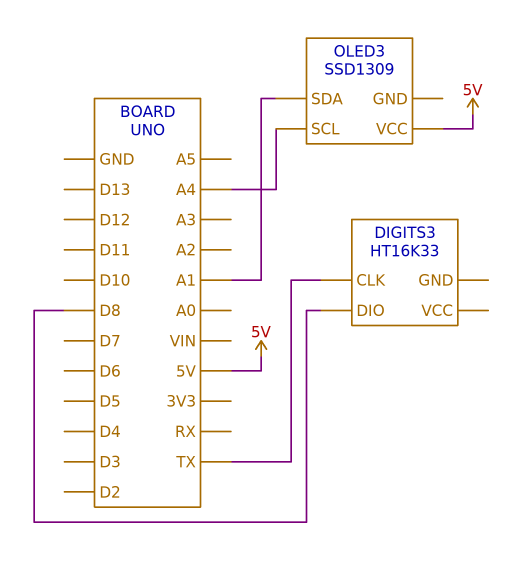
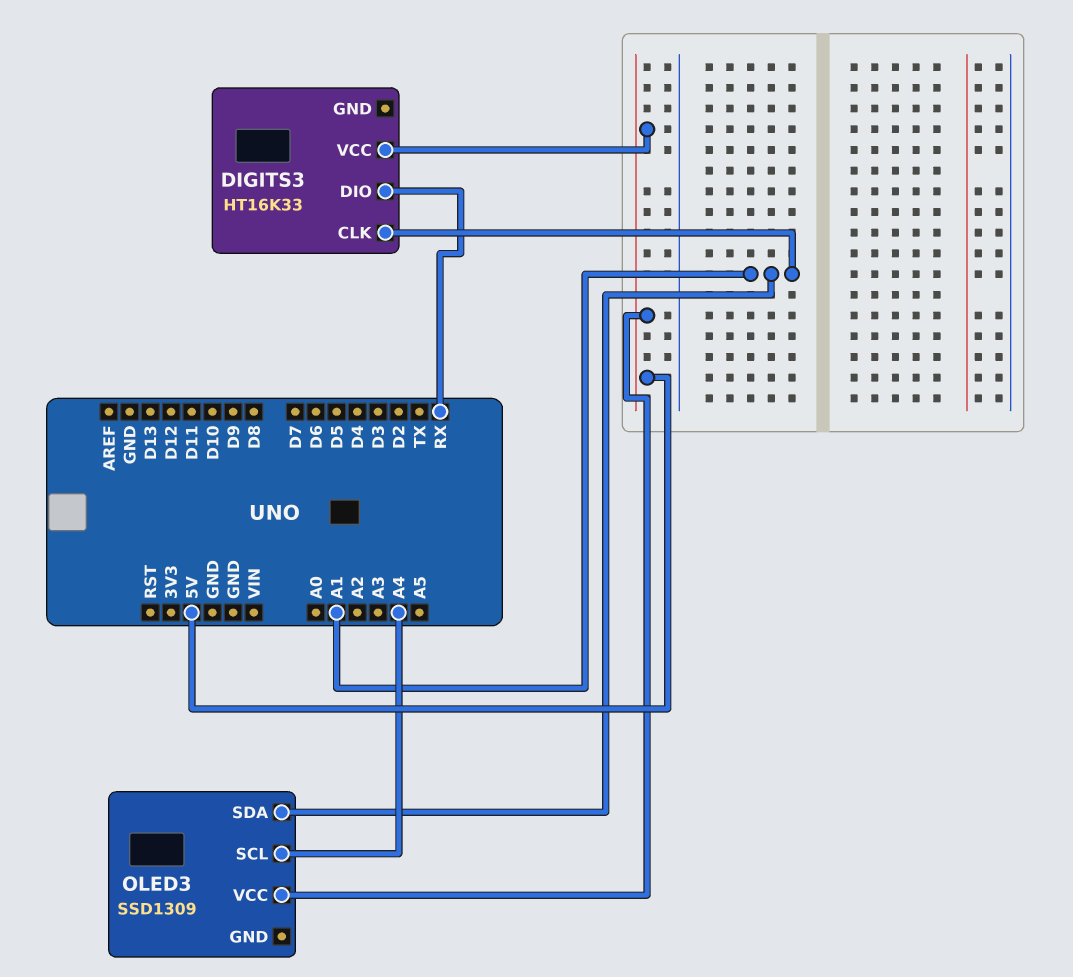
DIGITS3 pin CLK: TX -> A1
DIGITS3 pin DIO: D8 -> RX
DIGITS3 pin VCC: none -> 5V

